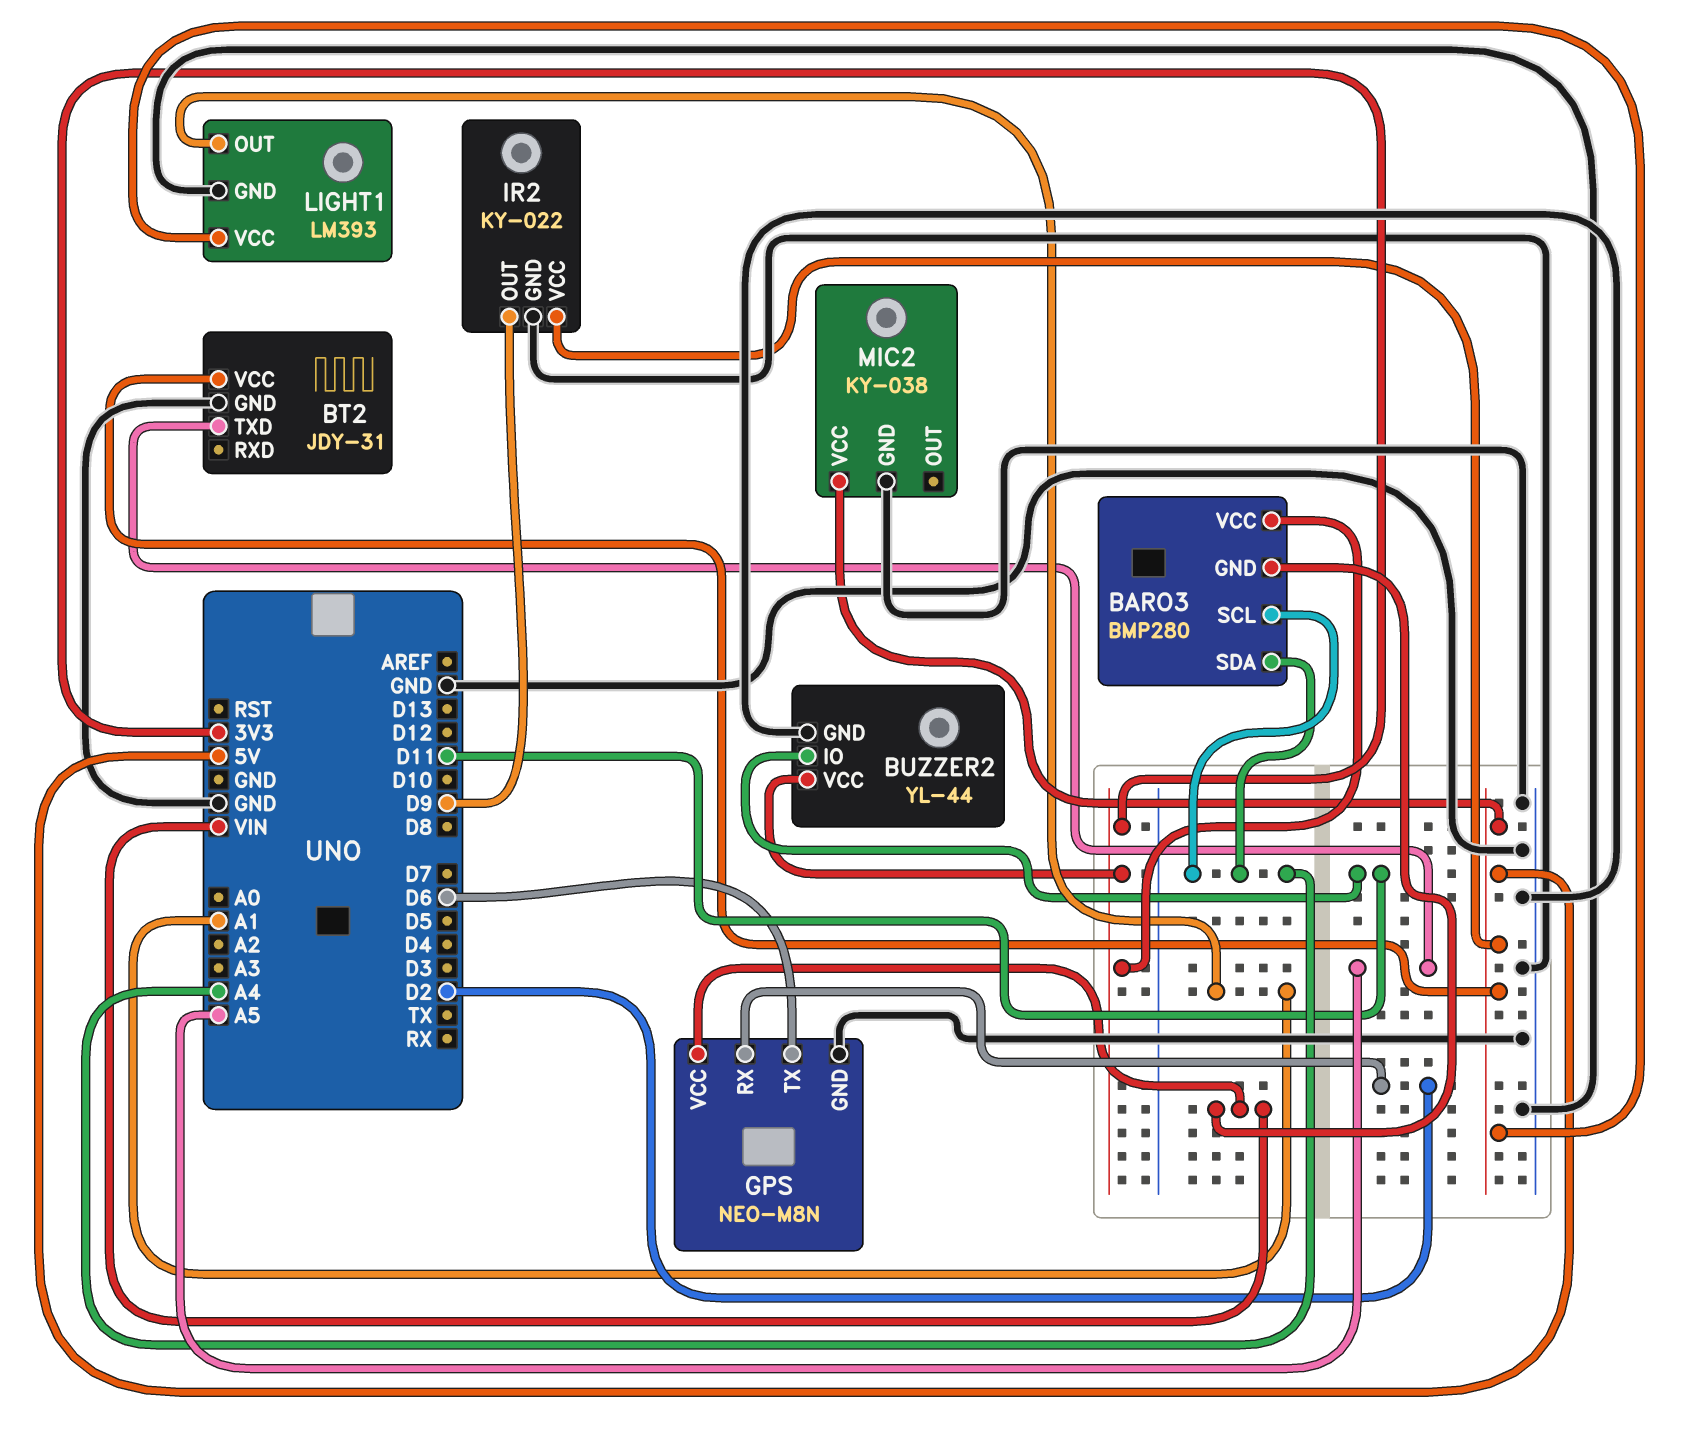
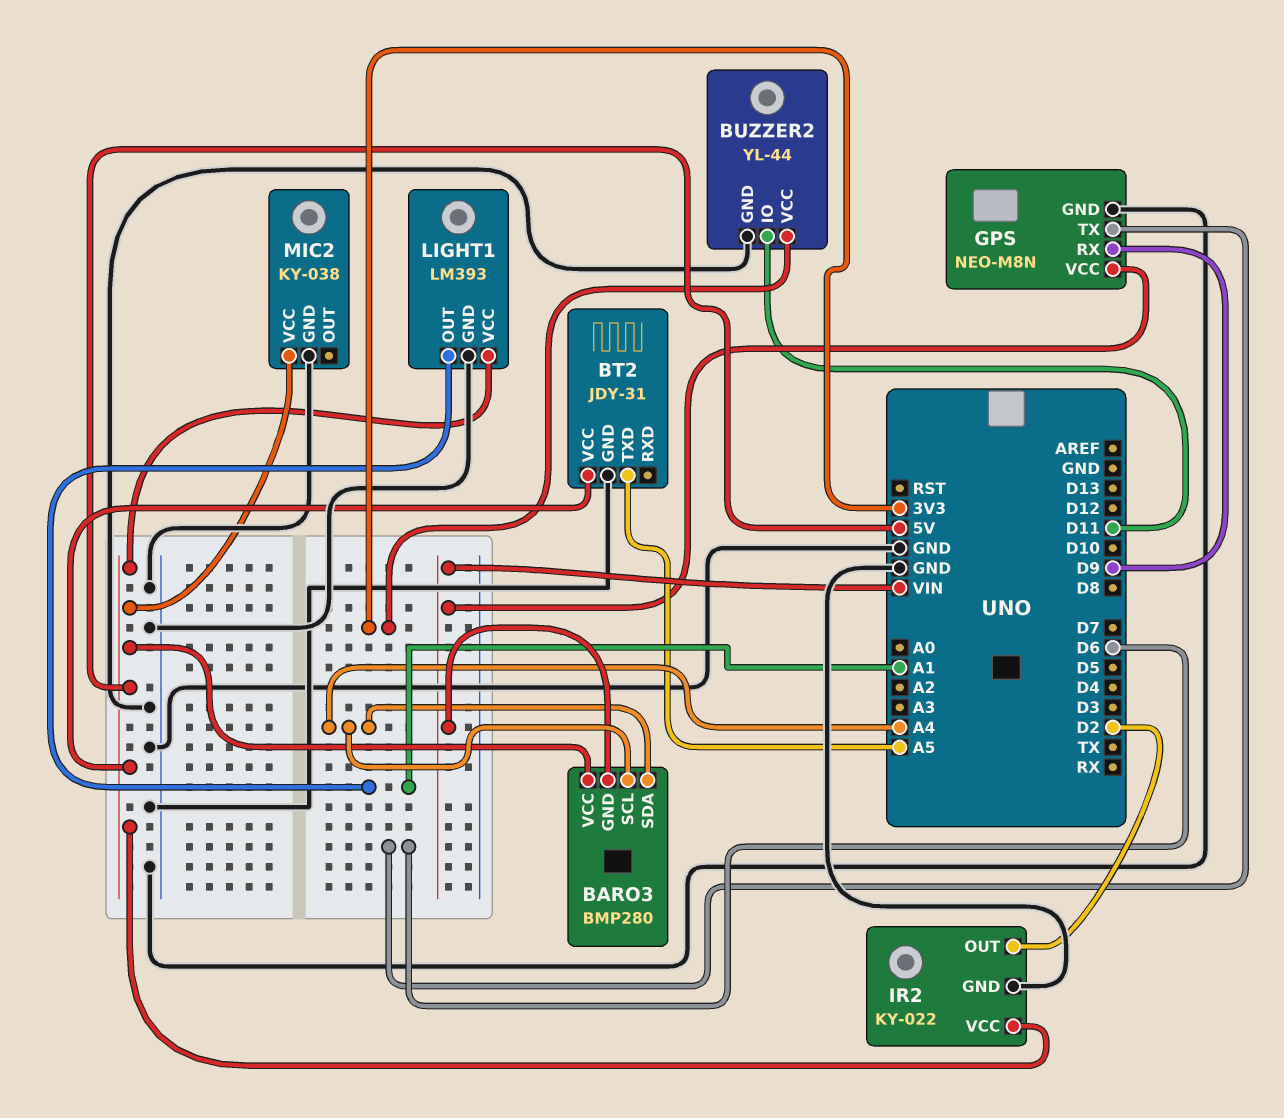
BARO3 pin VCC: 3V3 -> 5V
GPS pin RX: D2 -> D9
IR2 pin OUT: D9 -> D2

